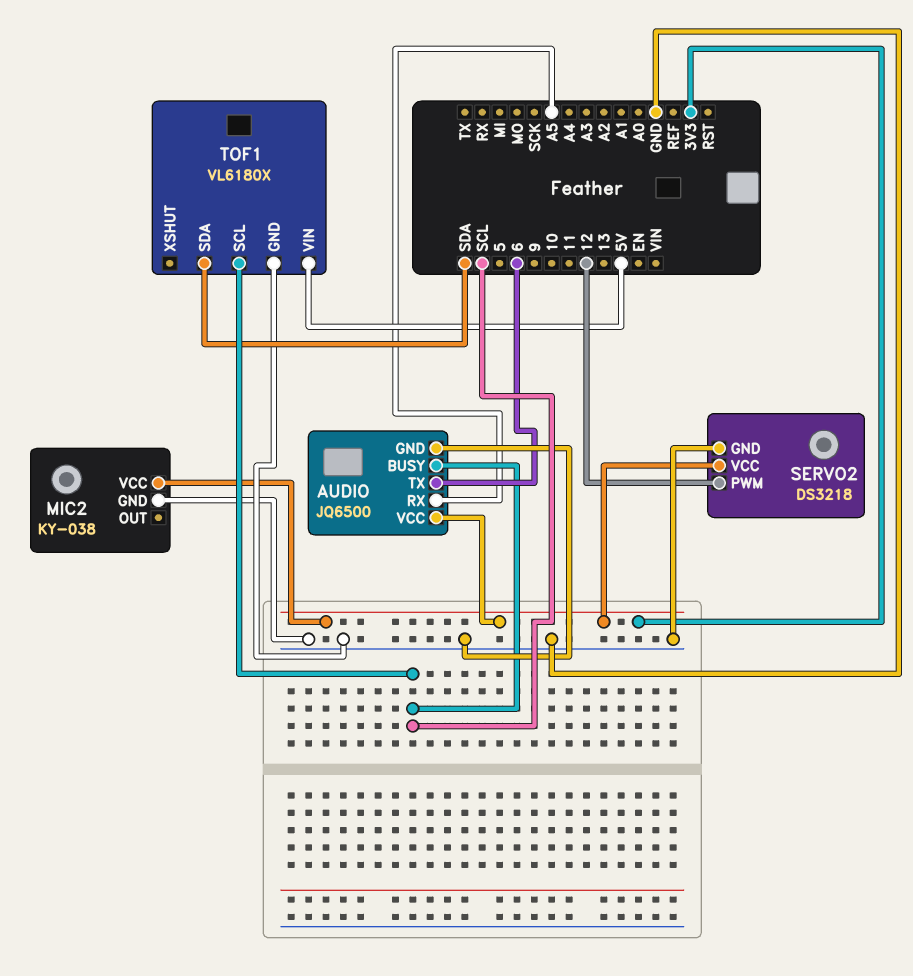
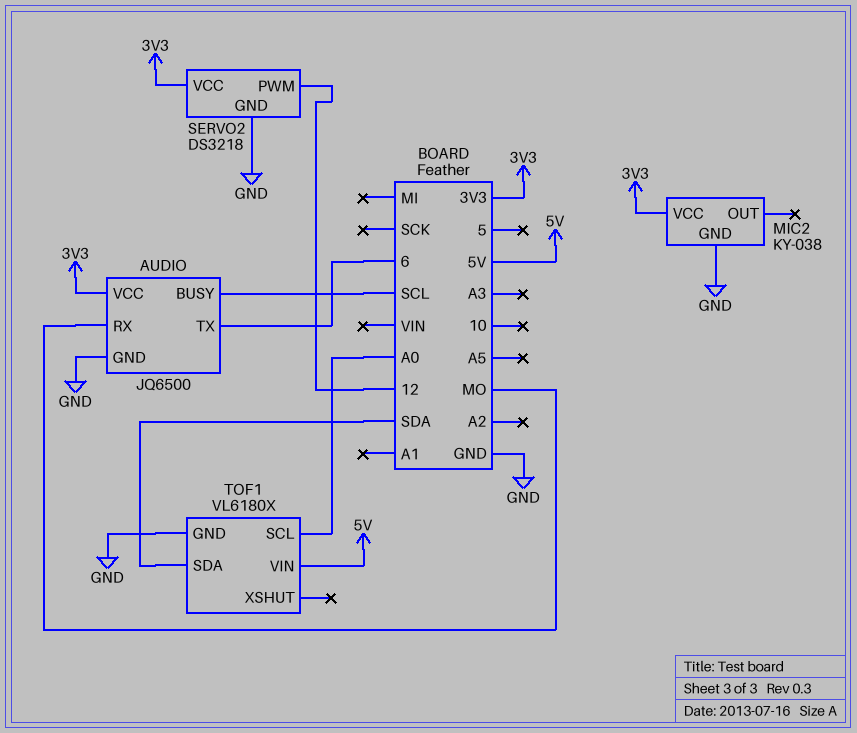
AUDIO pin RX: A5 -> MO
TOF1 pin SCL: SCL -> A0

